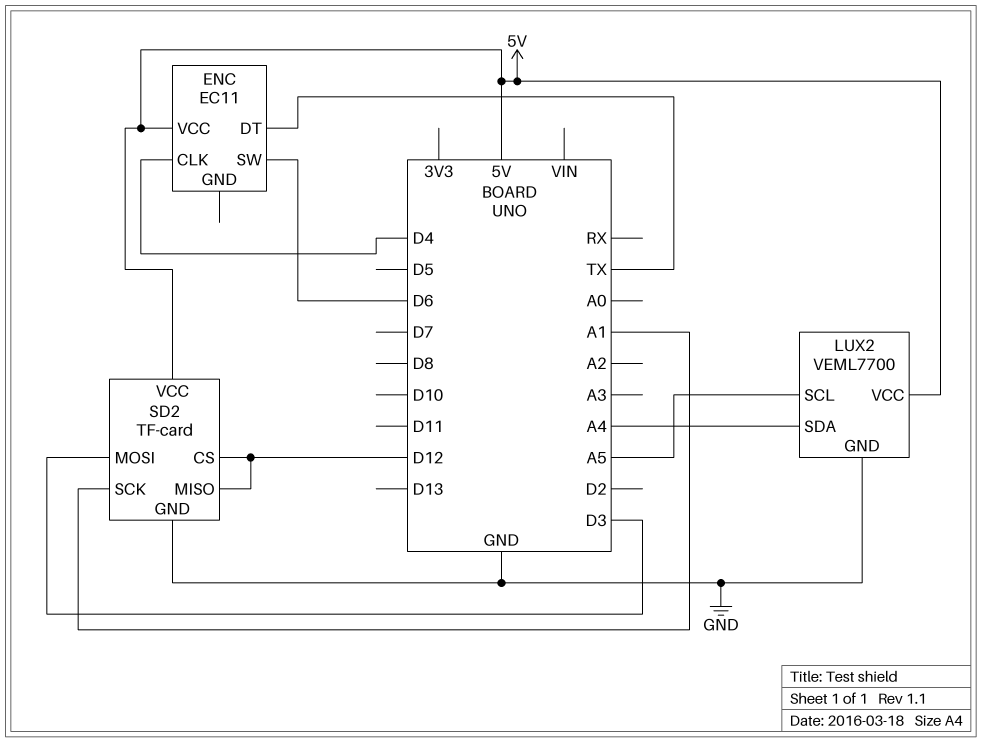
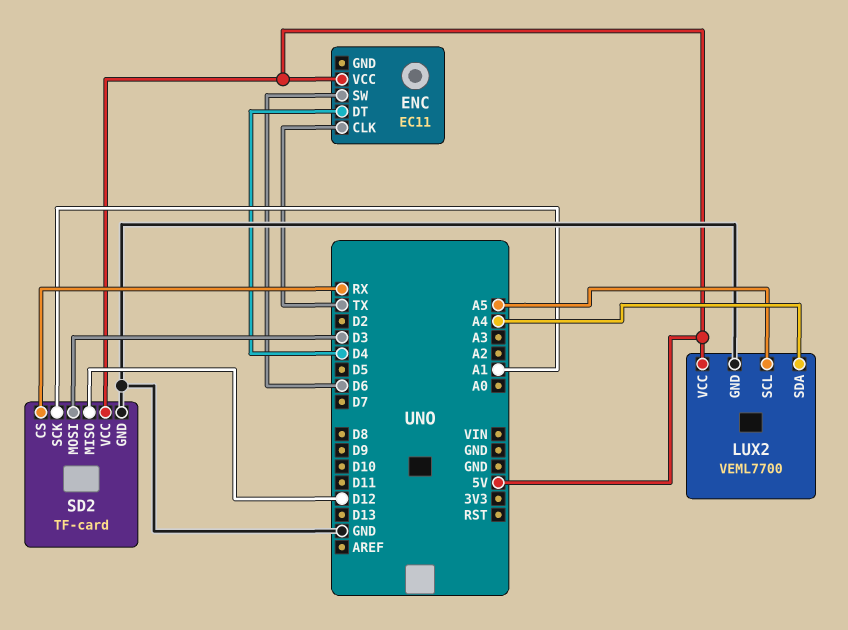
ENC pin CLK: D4 -> TX
ENC pin DT: TX -> D4
SD2 pin CS: D12 -> RX

